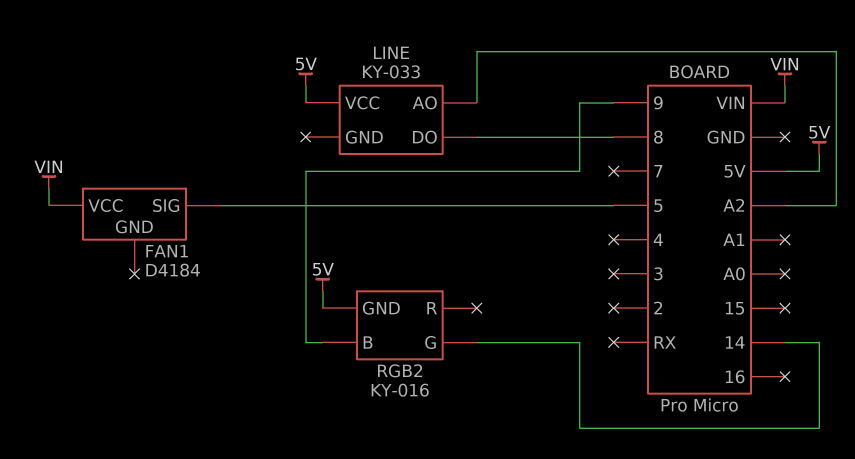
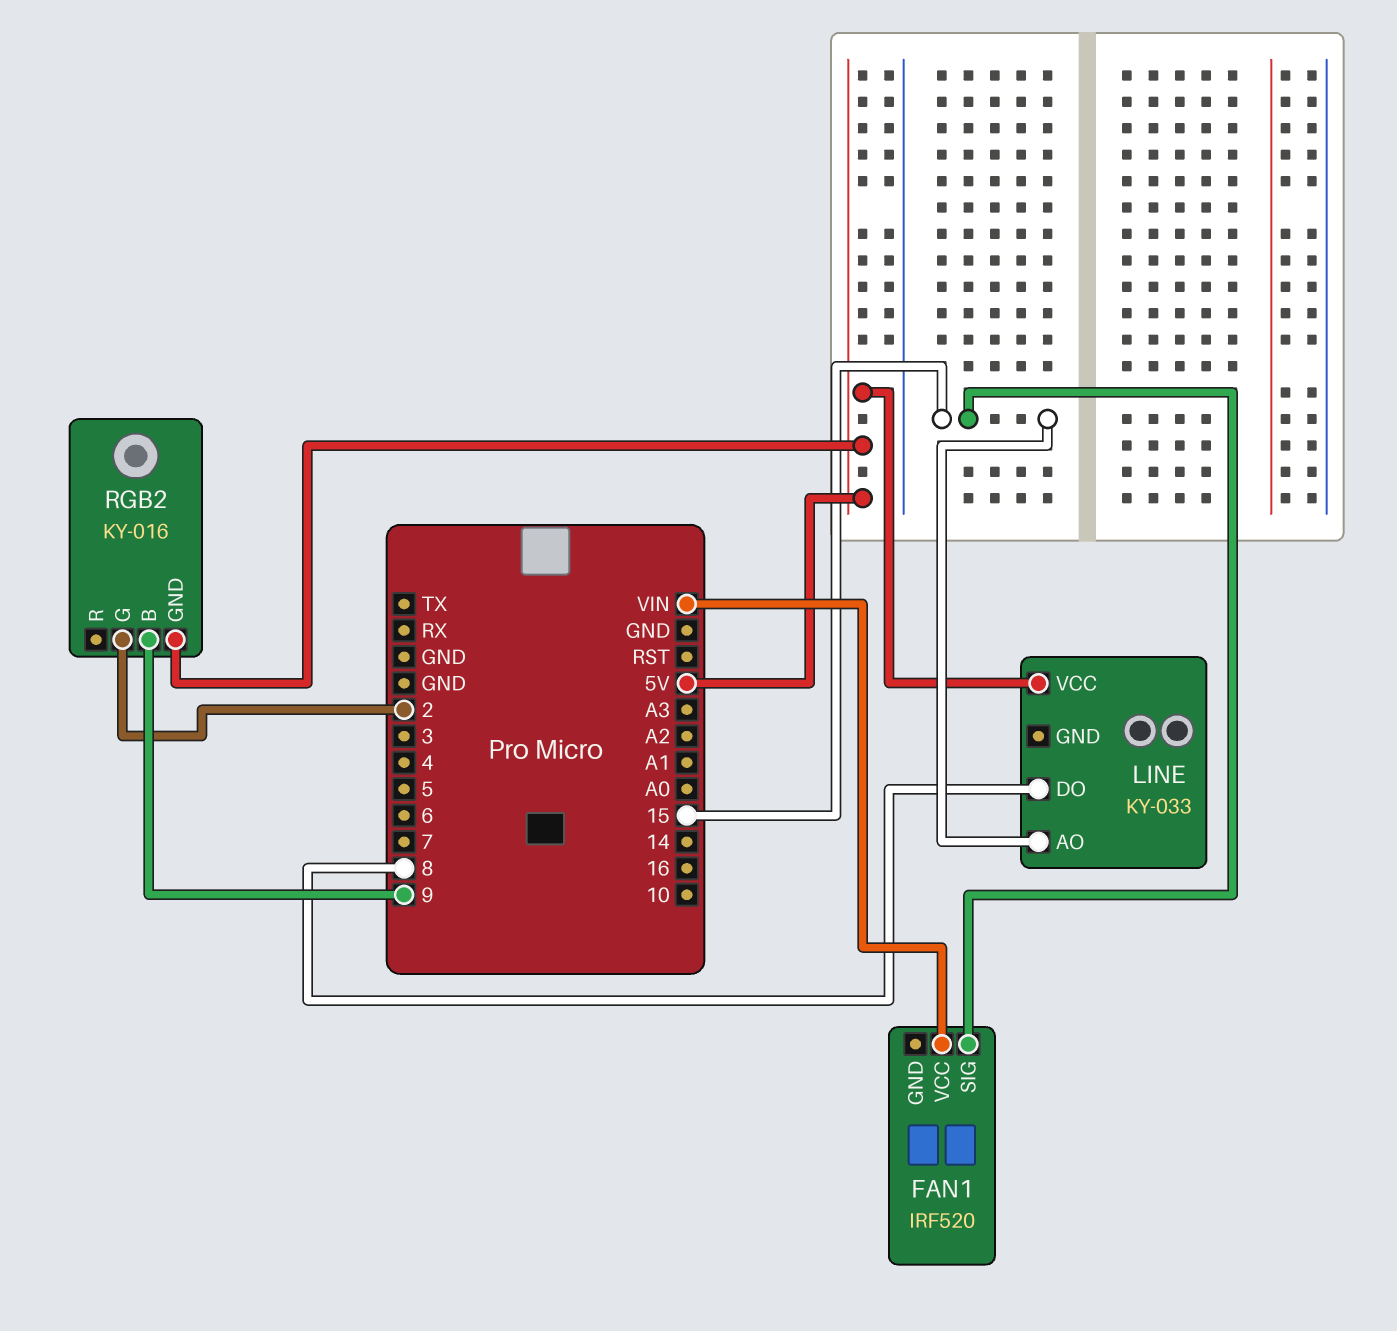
FAN1: D4184 -> IRF520
FAN1 pin SIG: 5 -> 15
LINE pin AO: A2 -> 15
RGB2 pin G: 14 -> 2

